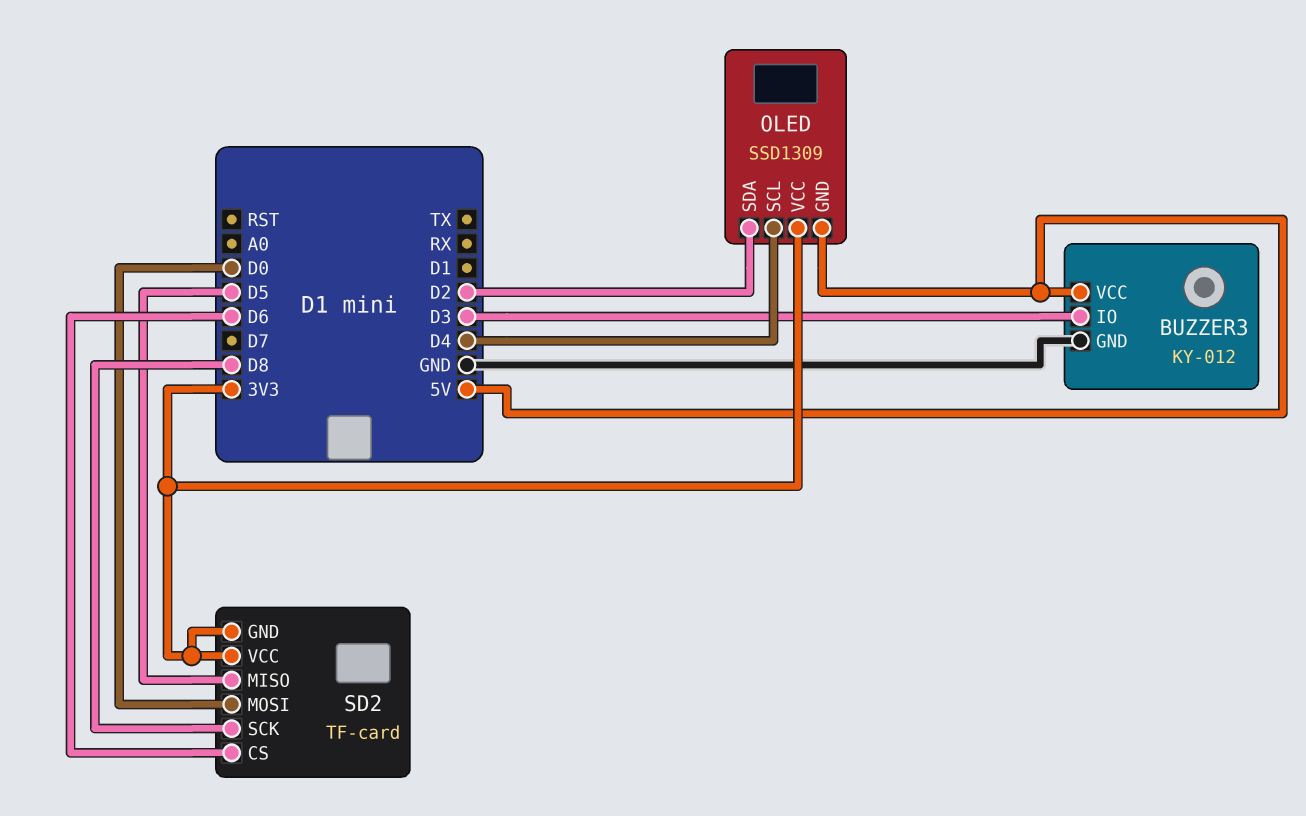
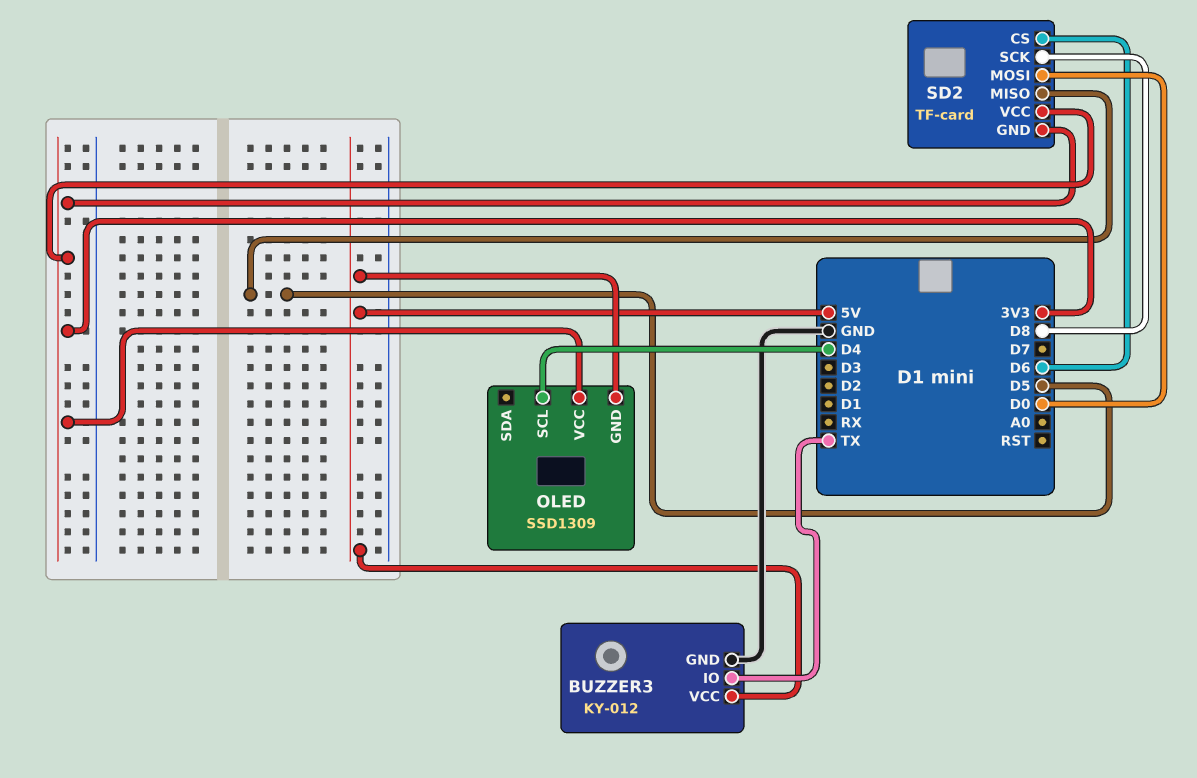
BUZZER3 pin IO: D3 -> TX
OLED pin SDA: D2 -> none

